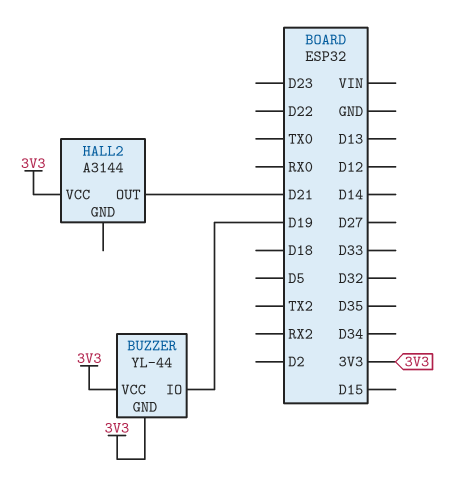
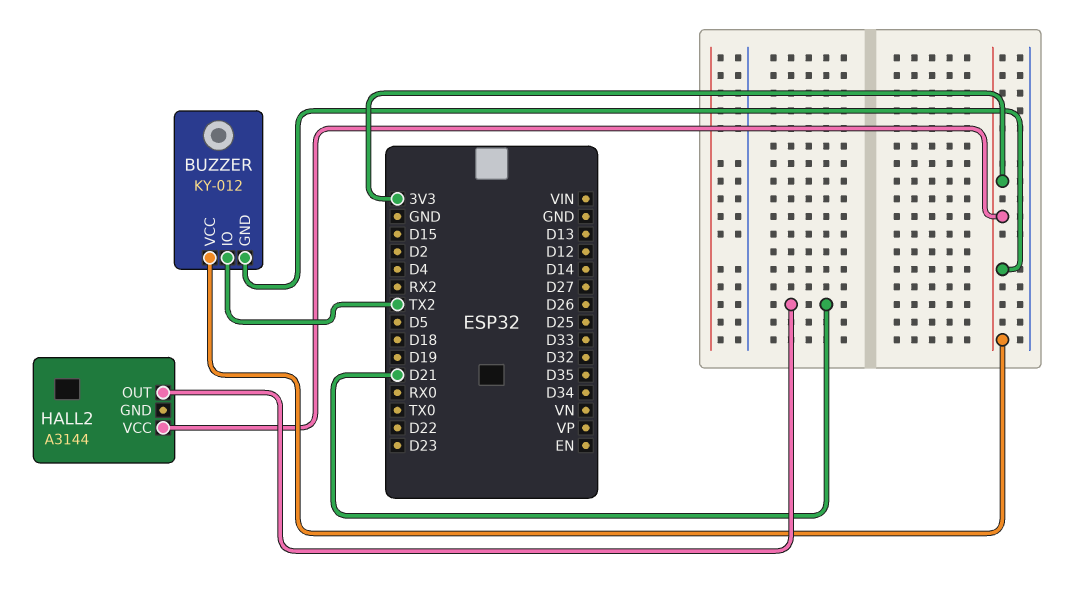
BUZZER: YL-44 -> KY-012
BUZZER pin IO: D19 -> TX2

